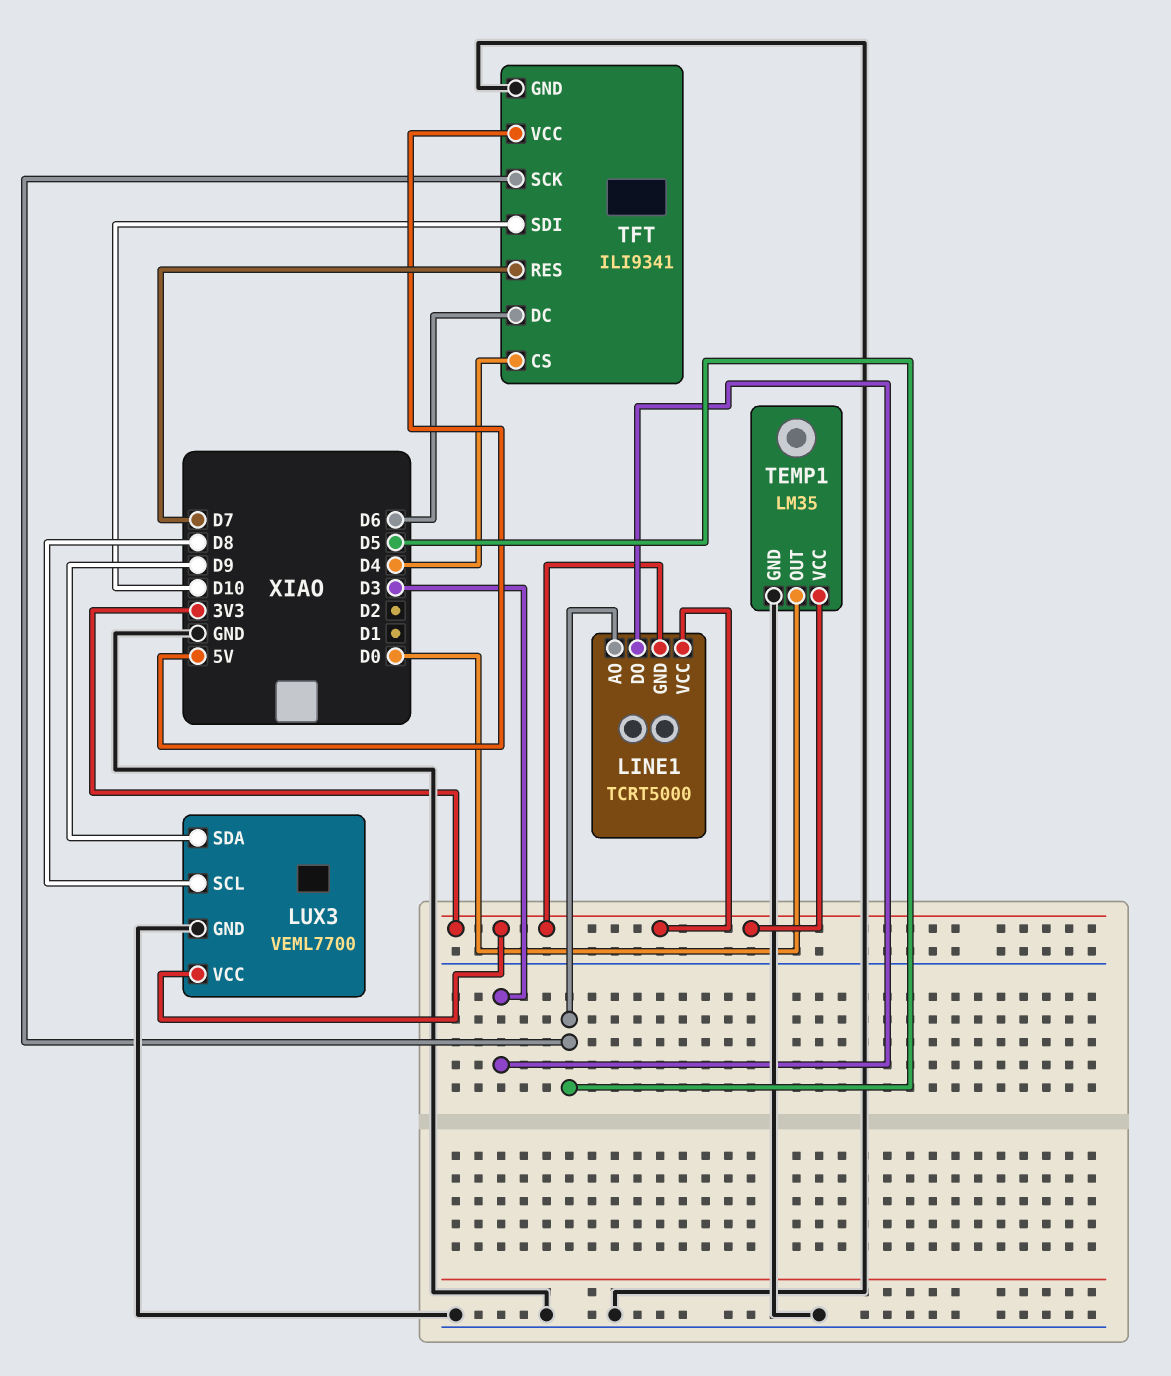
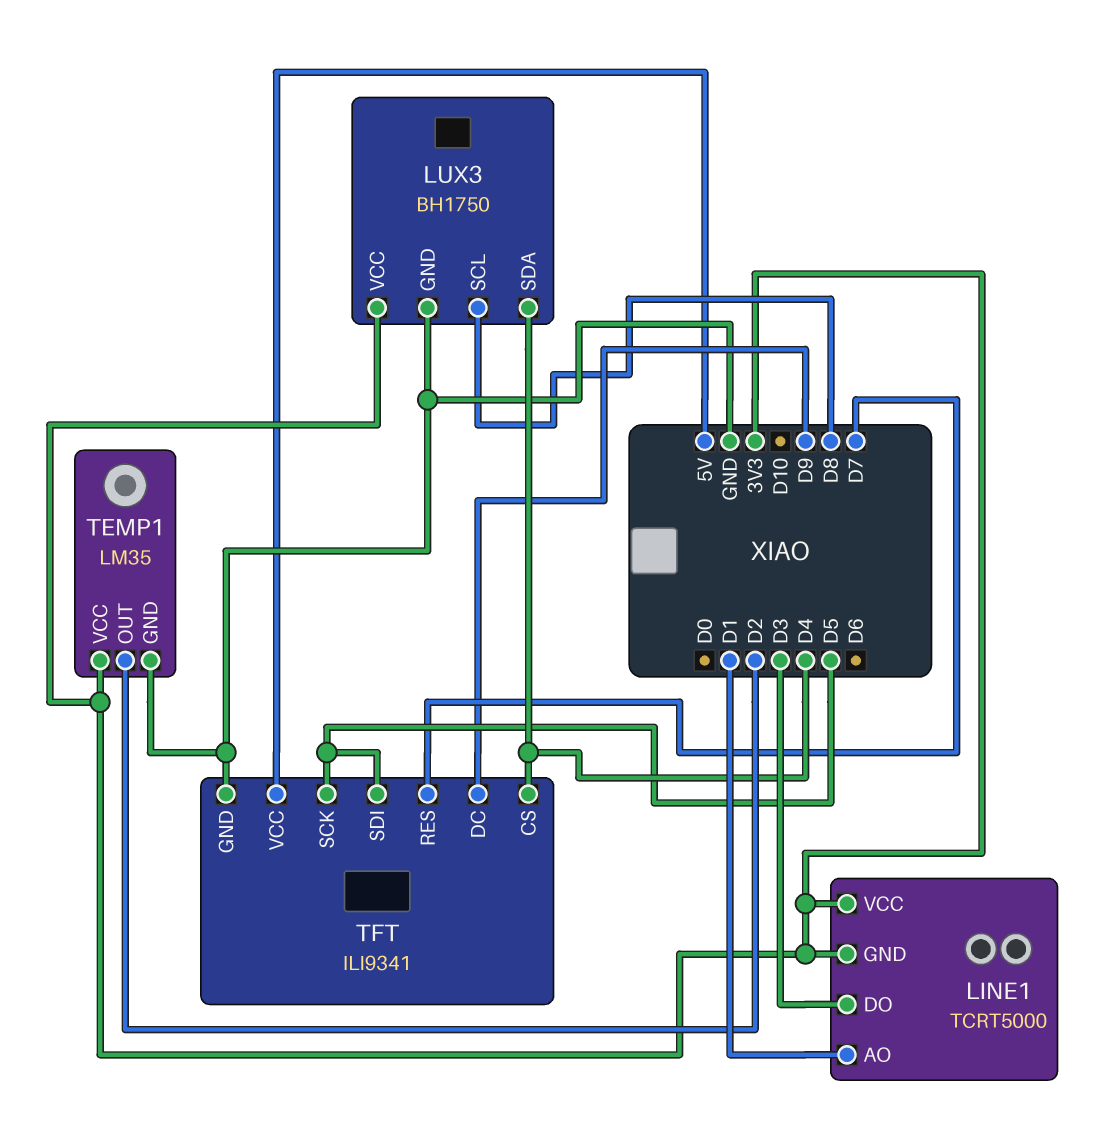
LINE1 pin AO: D5 -> D1
LUX3: VEML7700 -> BH1750
LUX3 pin SDA: D9 -> D4
TEMP1 pin OUT: D0 -> D2
TFT pin DC: D6 -> D9
TFT pin SDI: D10 -> D5

